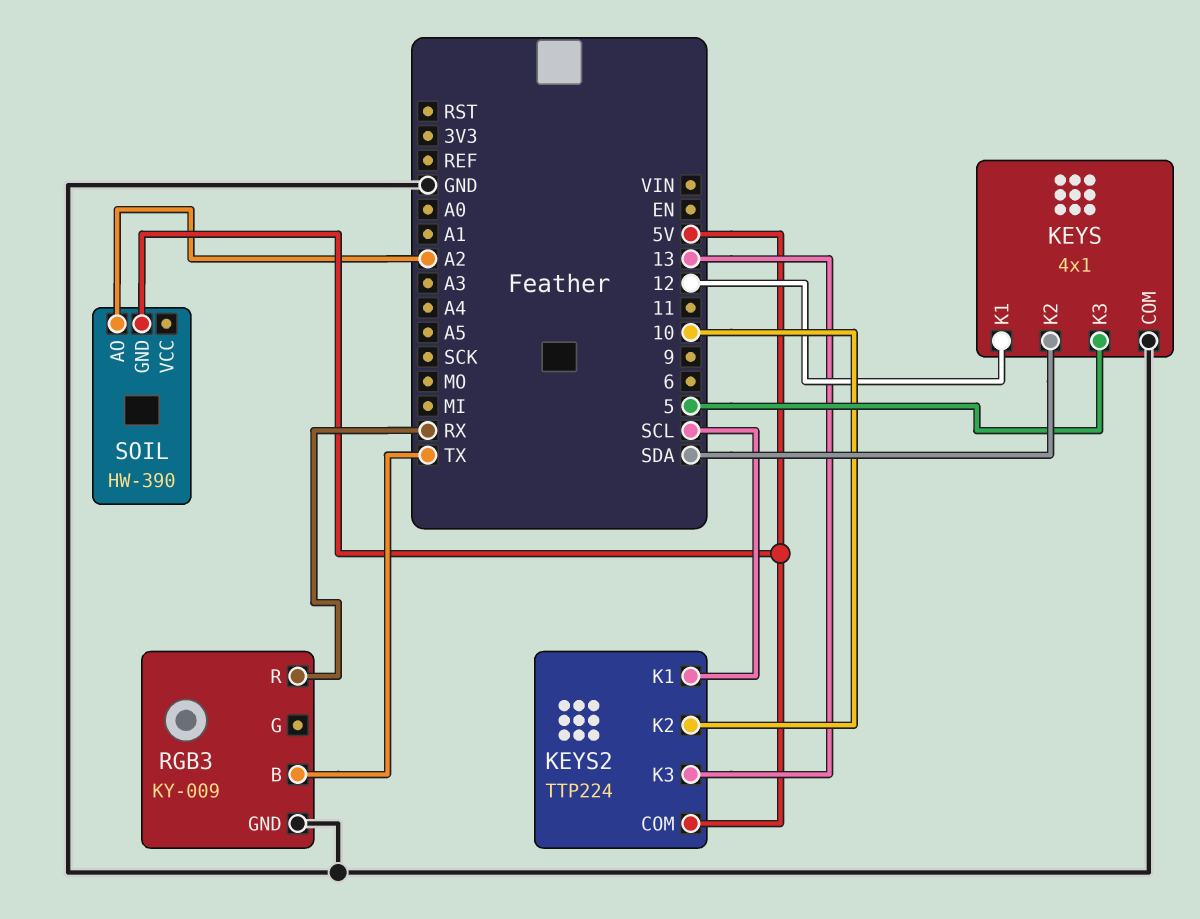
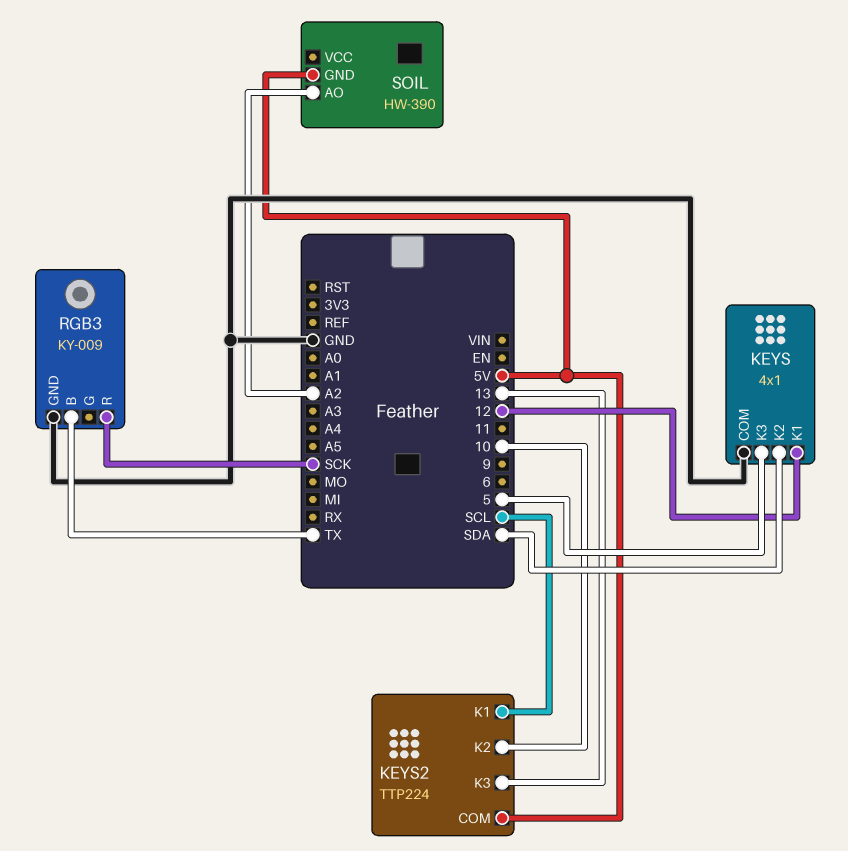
RGB3 pin R: RX -> SCK

